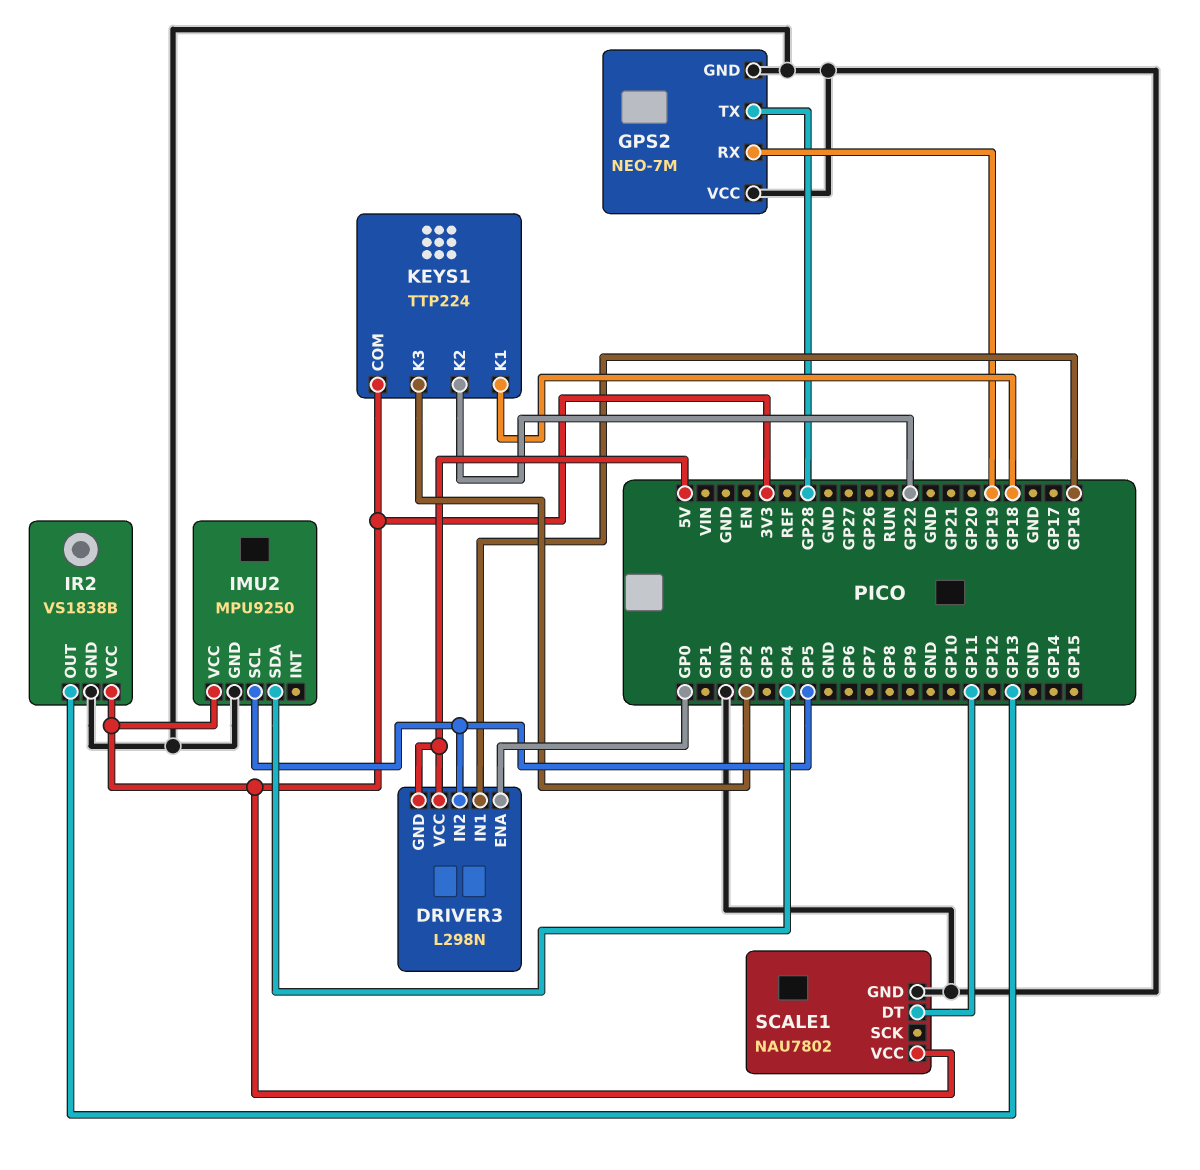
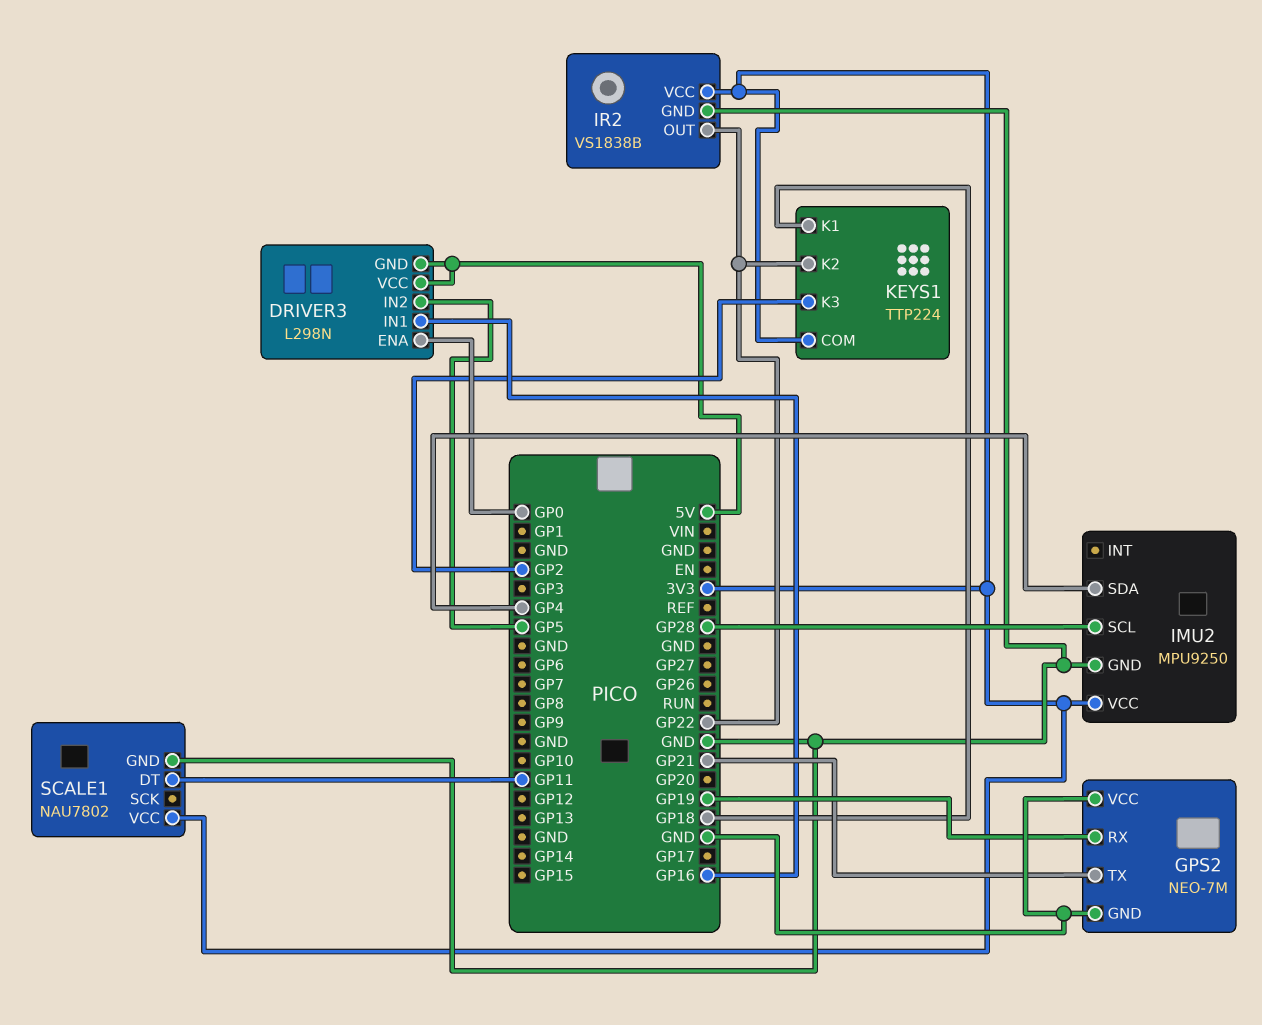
GPS2 pin TX: GP28 -> GP21
IMU2 pin SCL: GP5 -> GP28
IR2 pin OUT: GP13 -> GP22

